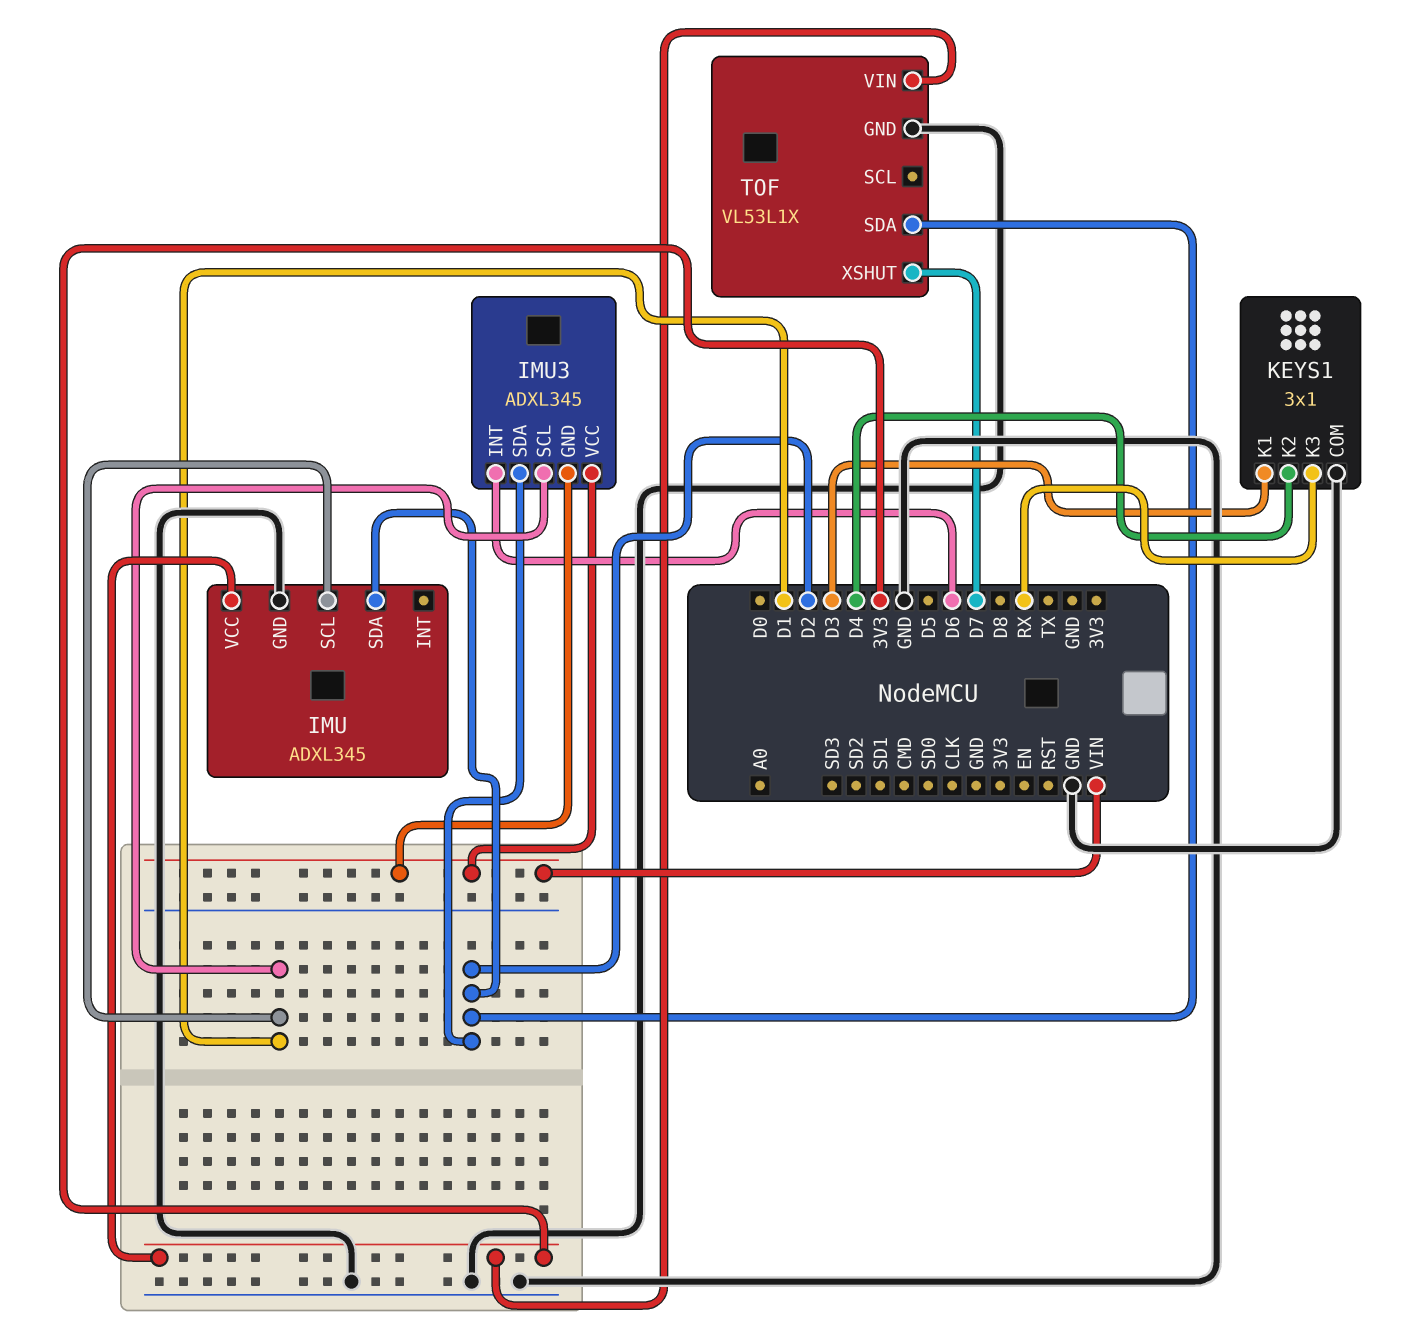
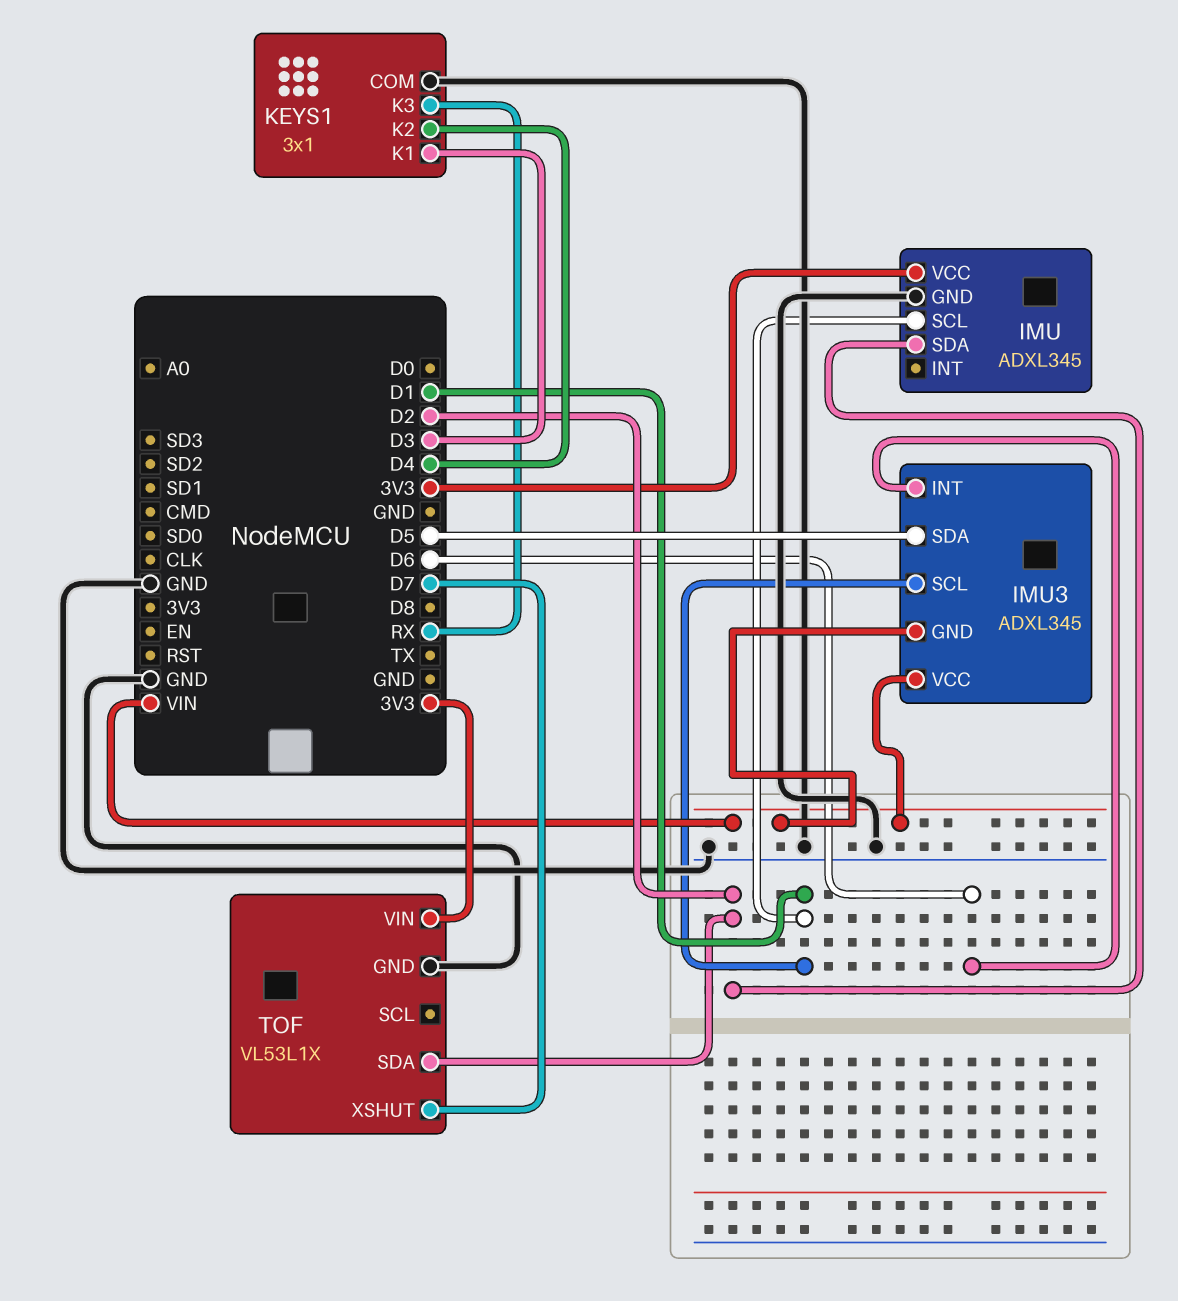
IMU3 pin SDA: D2 -> D5

